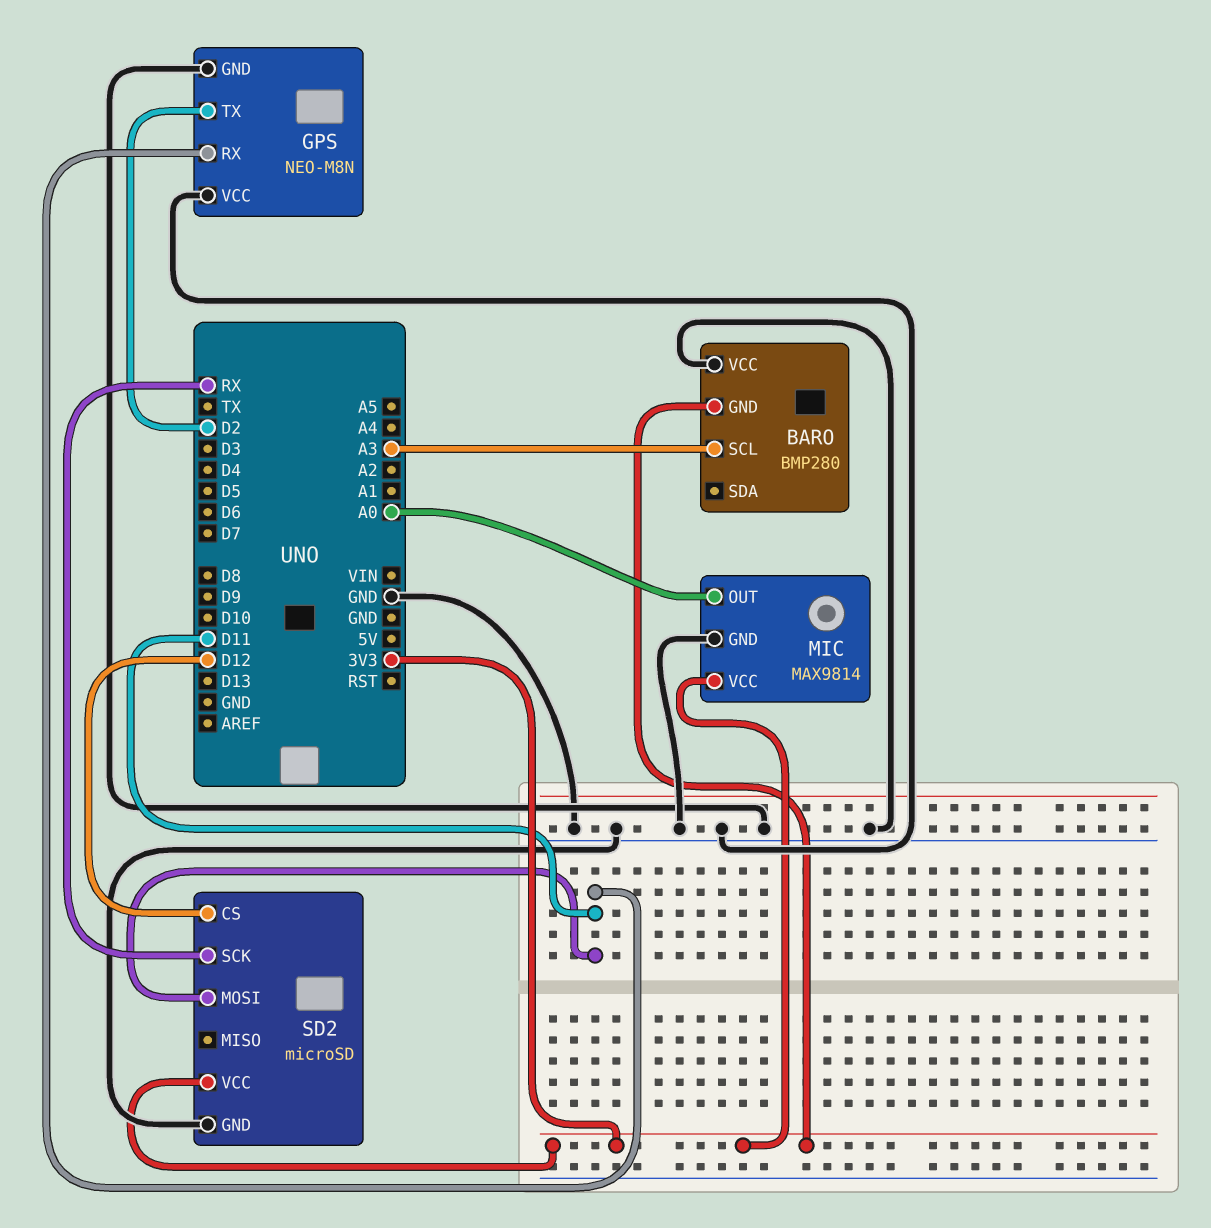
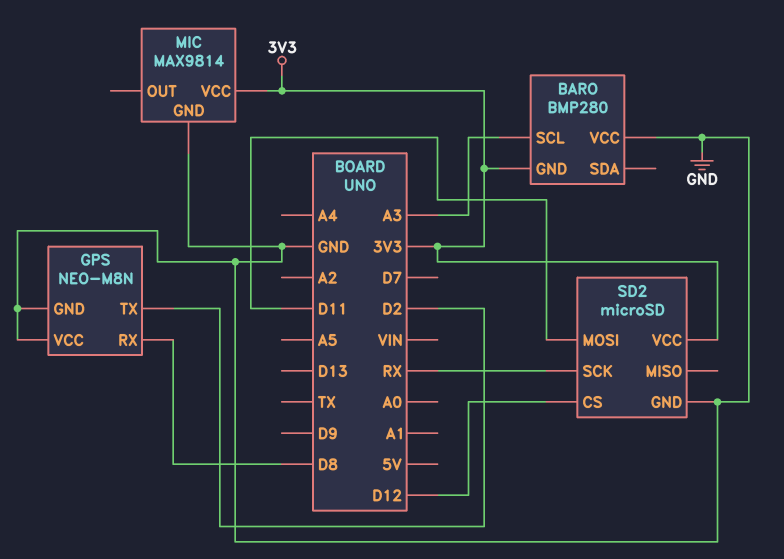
GPS pin RX: D11 -> D8
MIC pin OUT: A0 -> none

